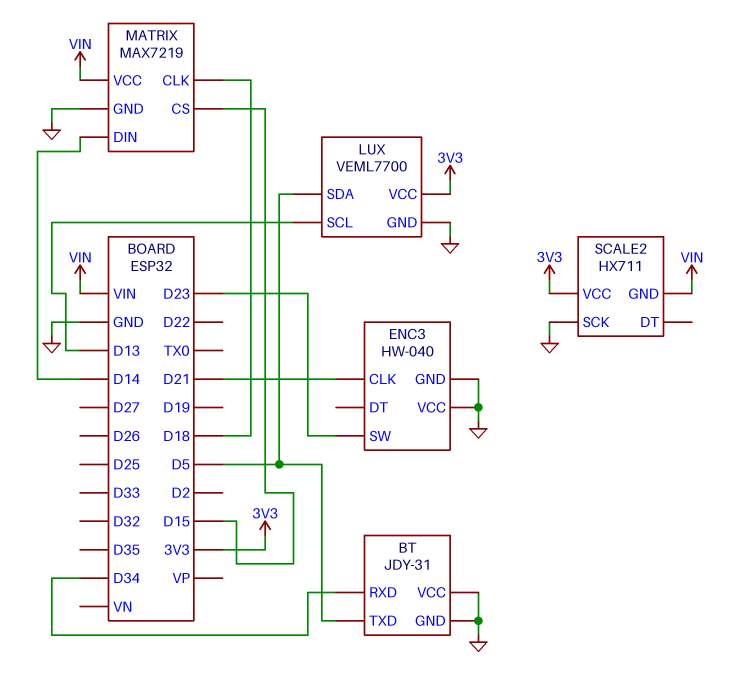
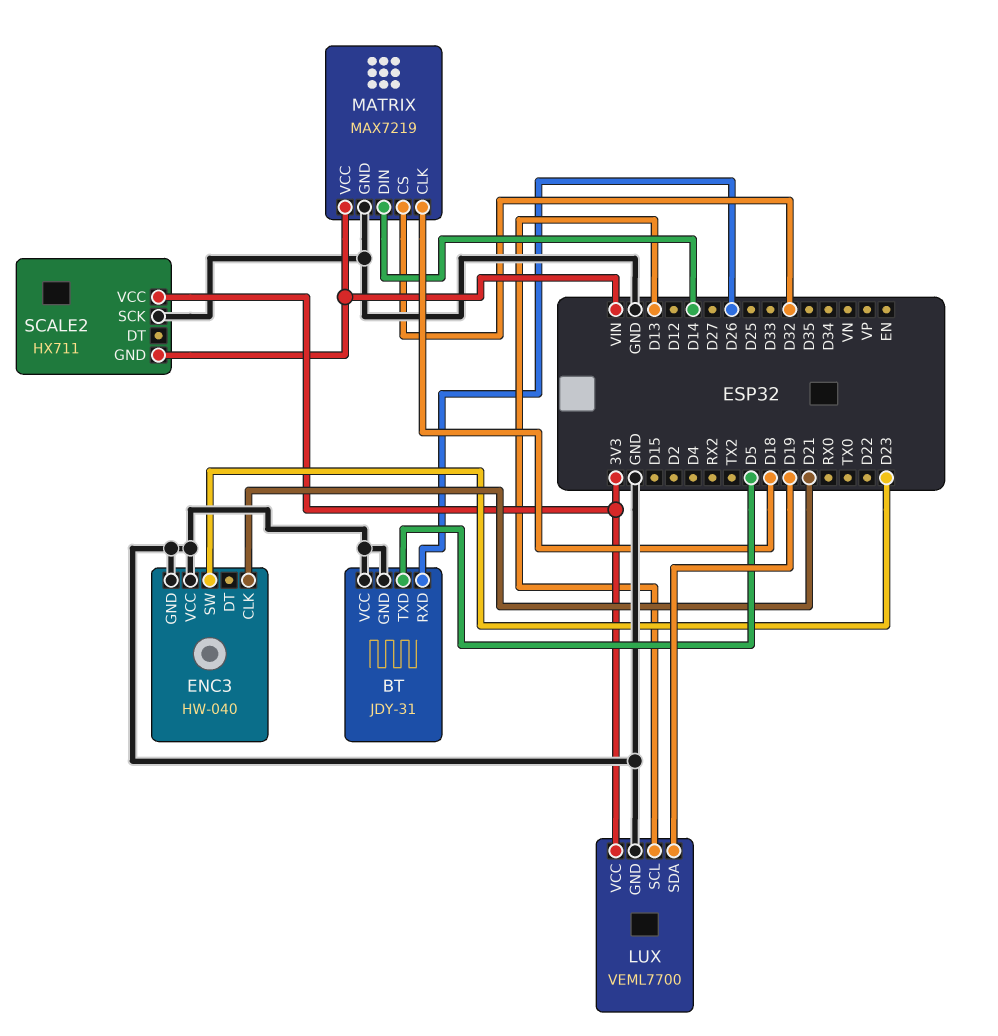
BT pin RXD: D34 -> D26
LUX pin SDA: D5 -> D19
MATRIX pin CS: D15 -> D32

